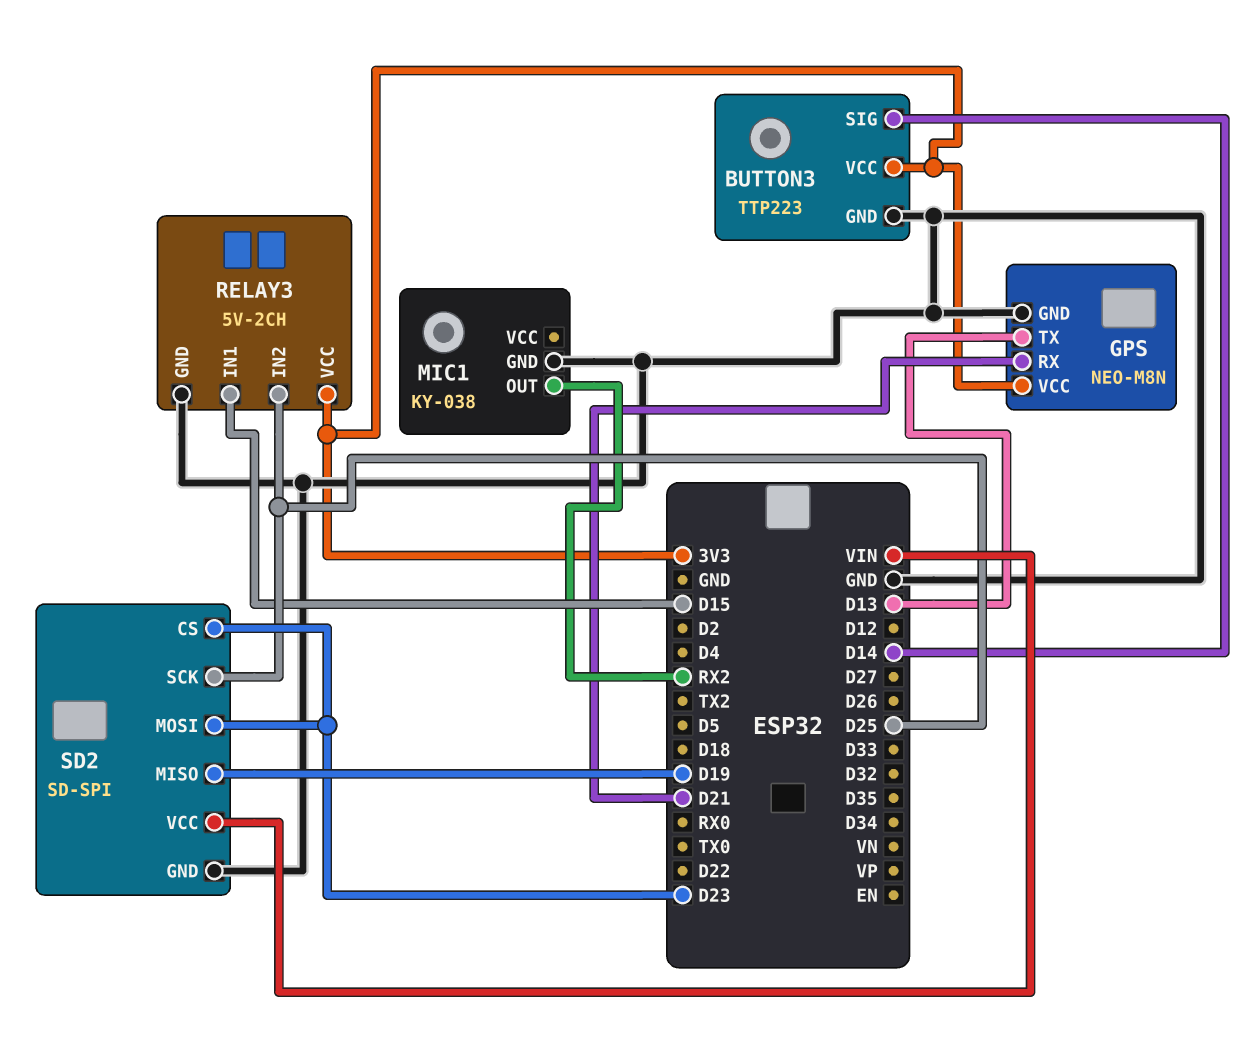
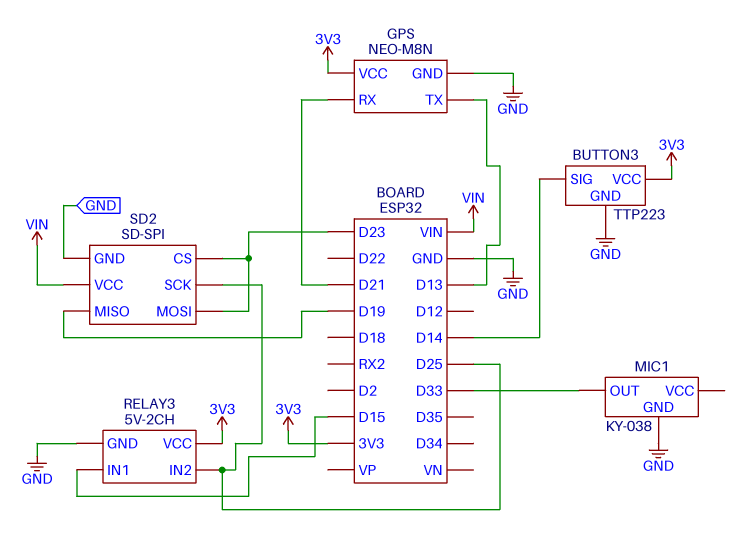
MIC1 pin OUT: RX2 -> D33

